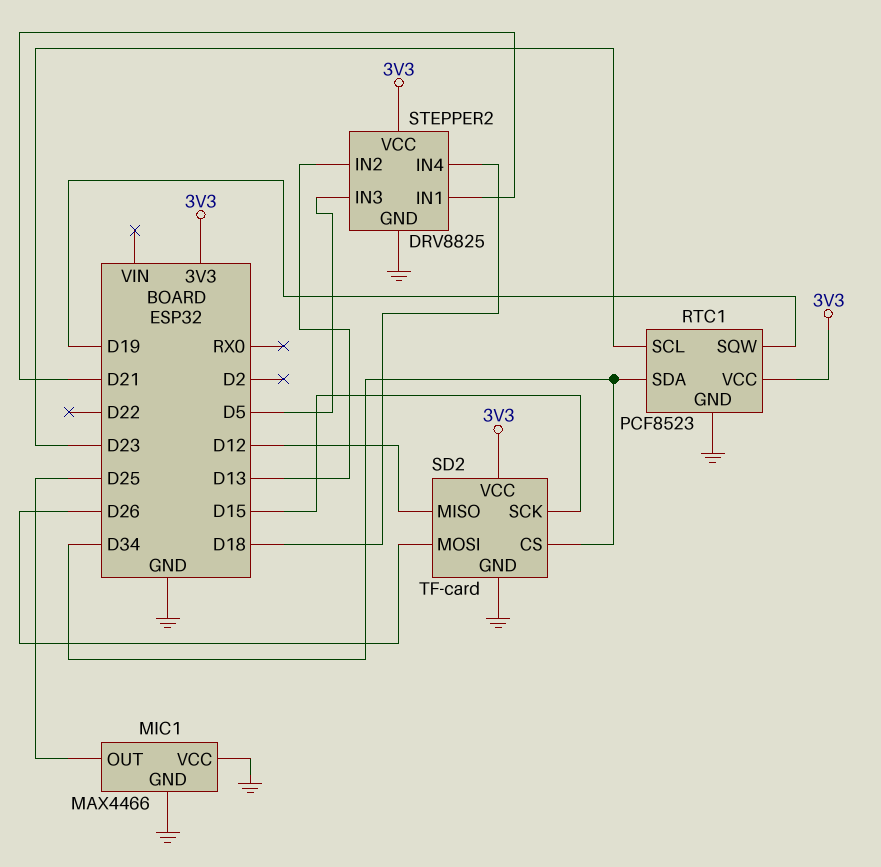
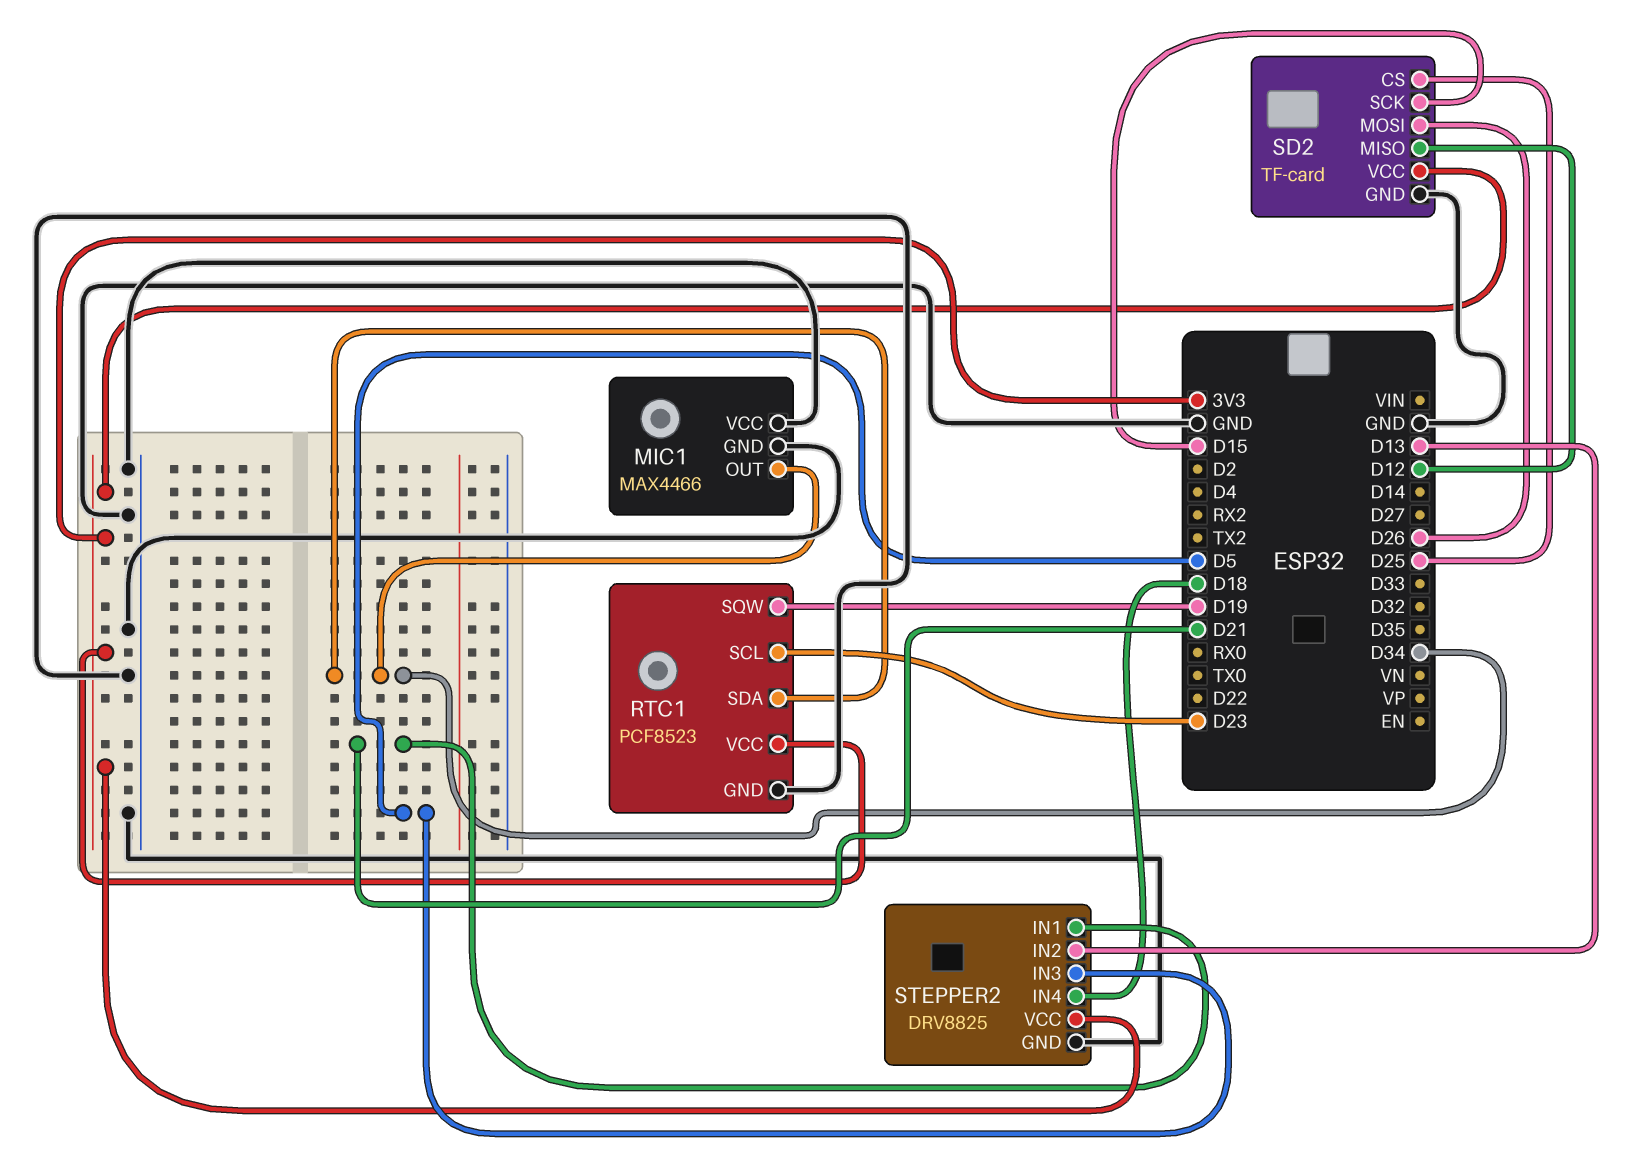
MIC1 pin OUT: D25 -> D34
SD2 pin CS: D34 -> D25

